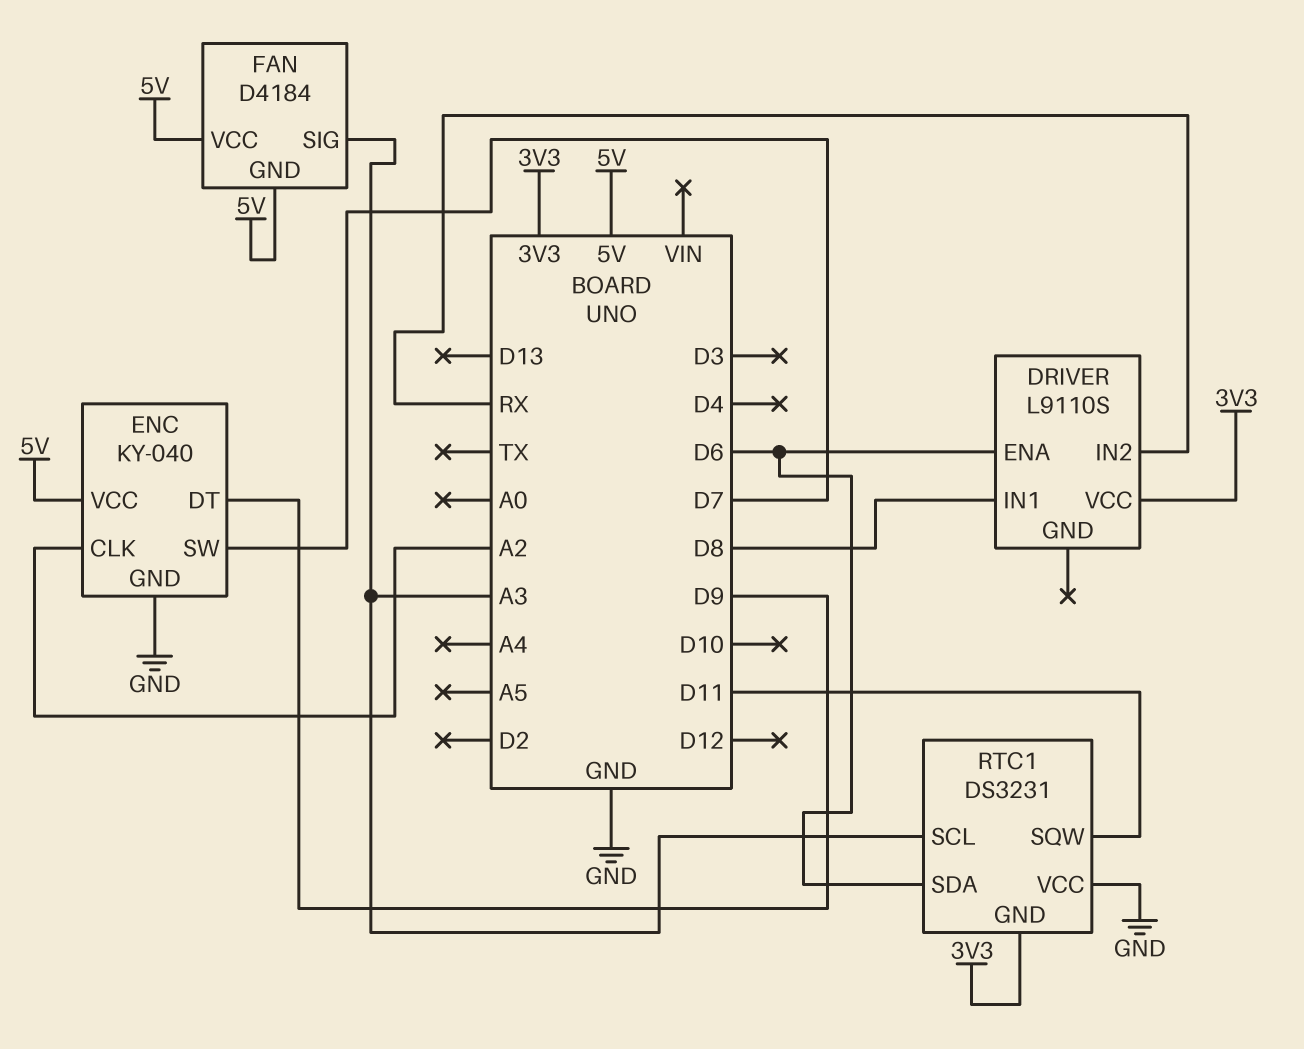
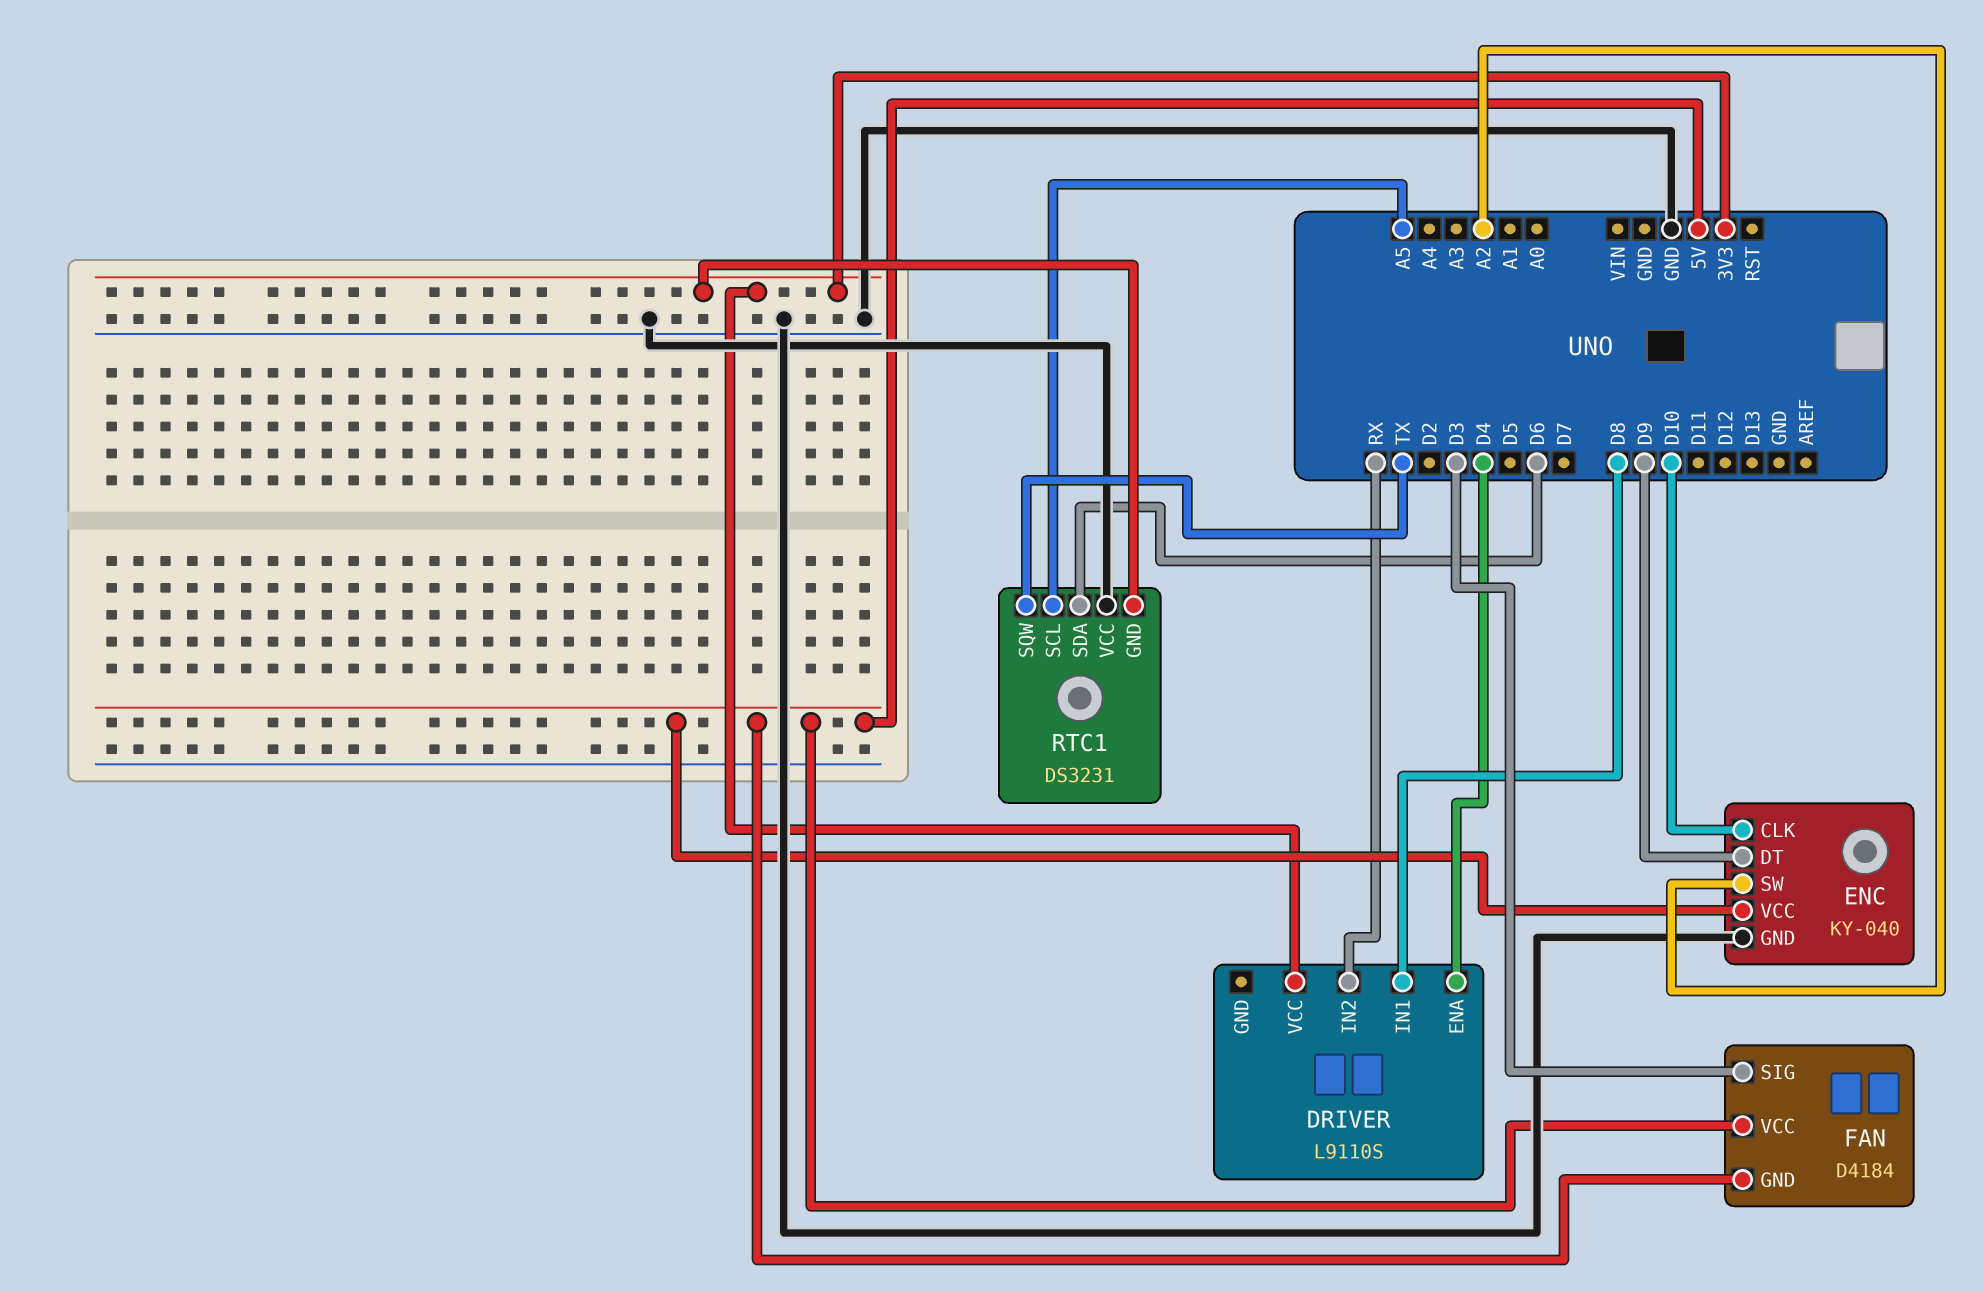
DRIVER pin ENA: D6 -> D4
ENC pin CLK: A2 -> D10
ENC pin SW: D7 -> A2
FAN pin SIG: A3 -> D3
RTC1 pin SCL: A3 -> A5
RTC1 pin SQW: D11 -> TX

